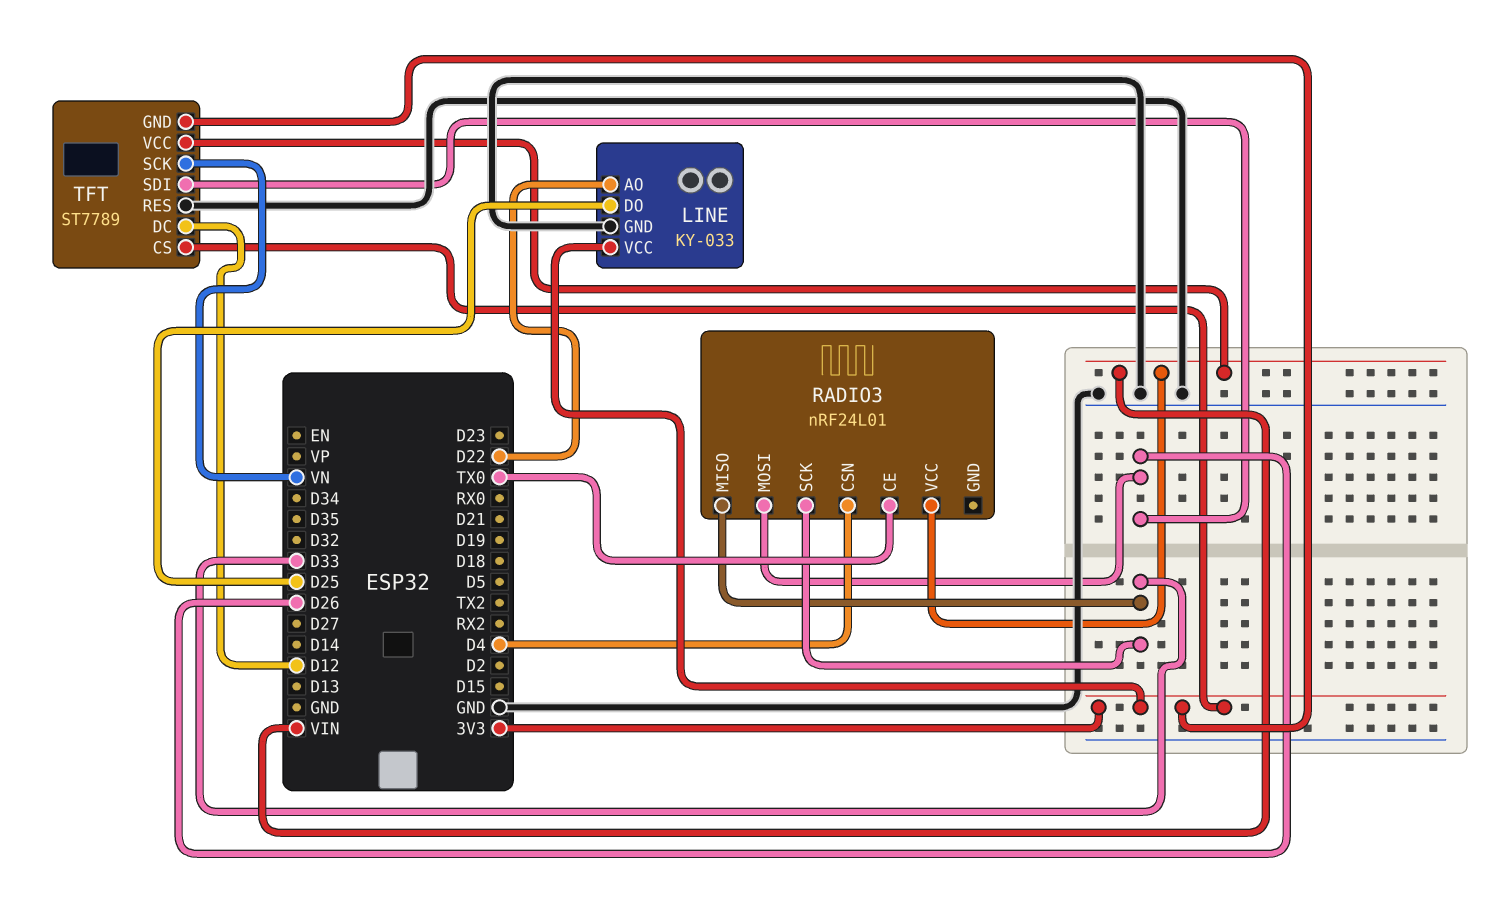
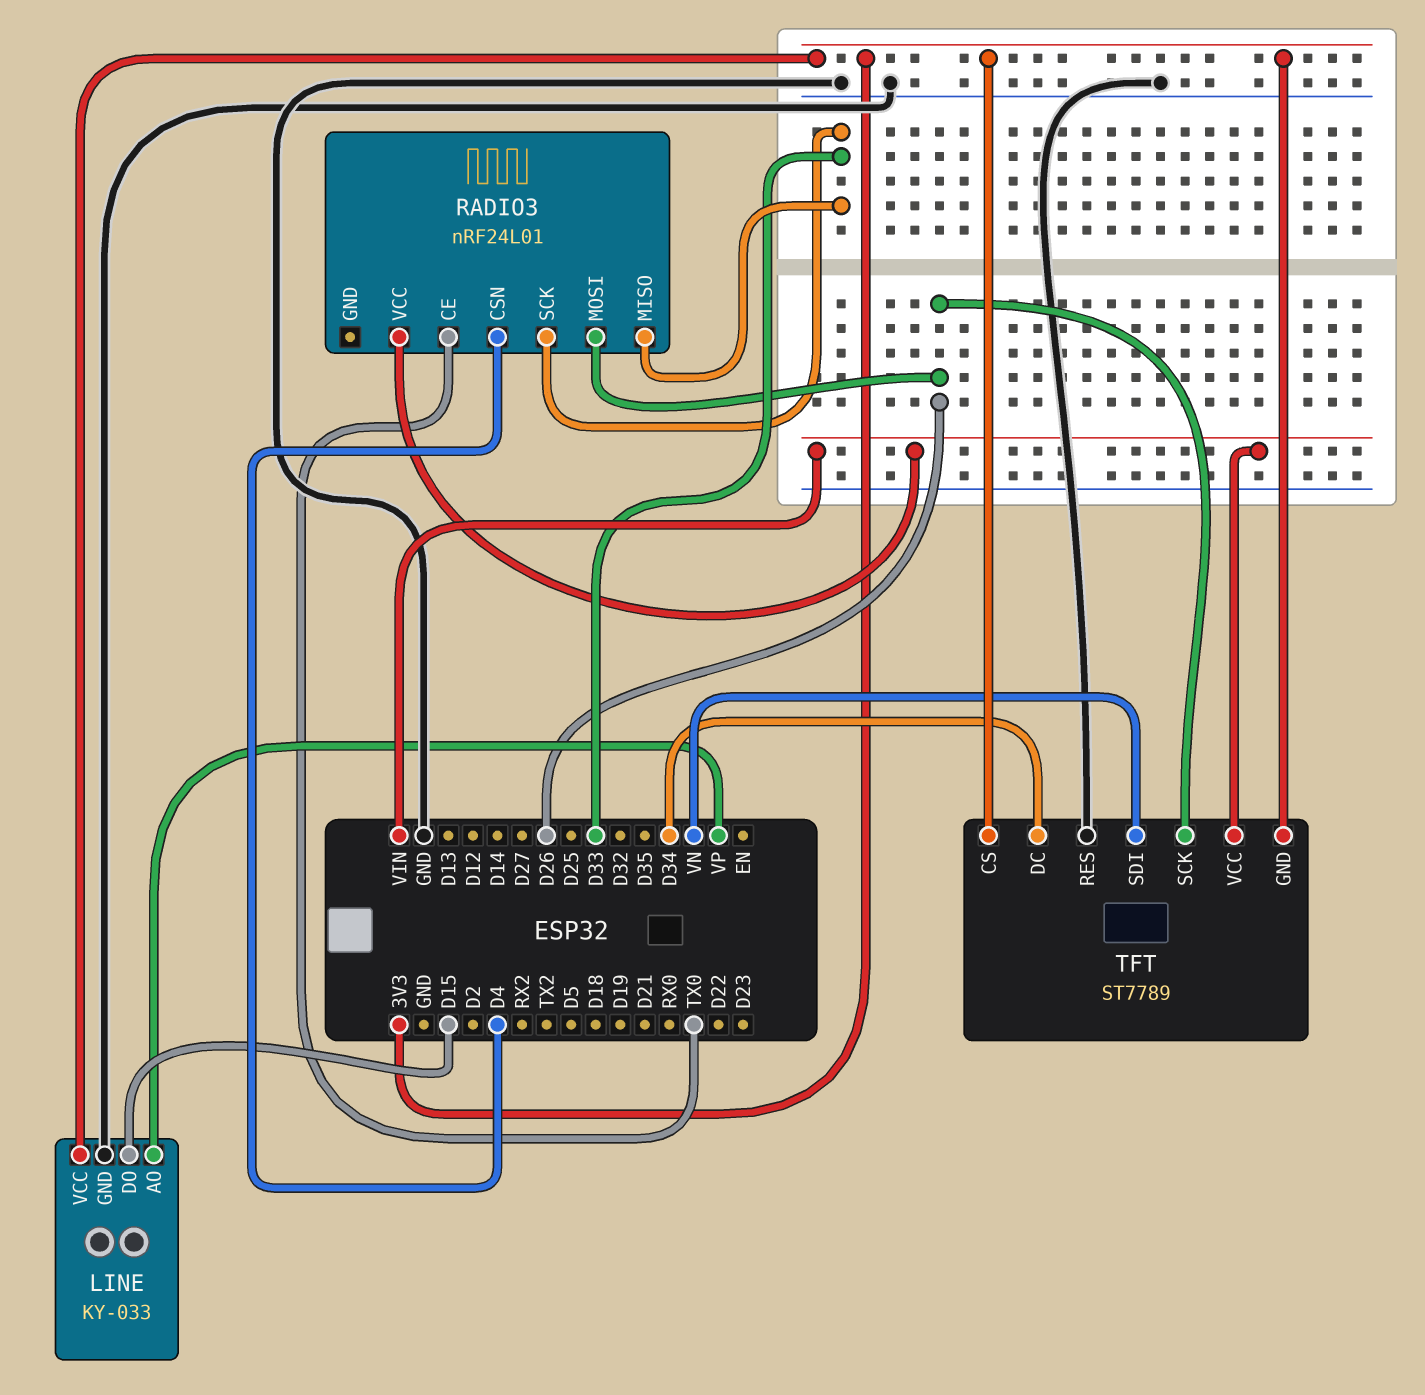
LINE pin AO: D22 -> VP
LINE pin DO: D25 -> D15
TFT pin DC: D12 -> D34
TFT pin SCK: VN -> D26
TFT pin SDI: D26 -> VN

